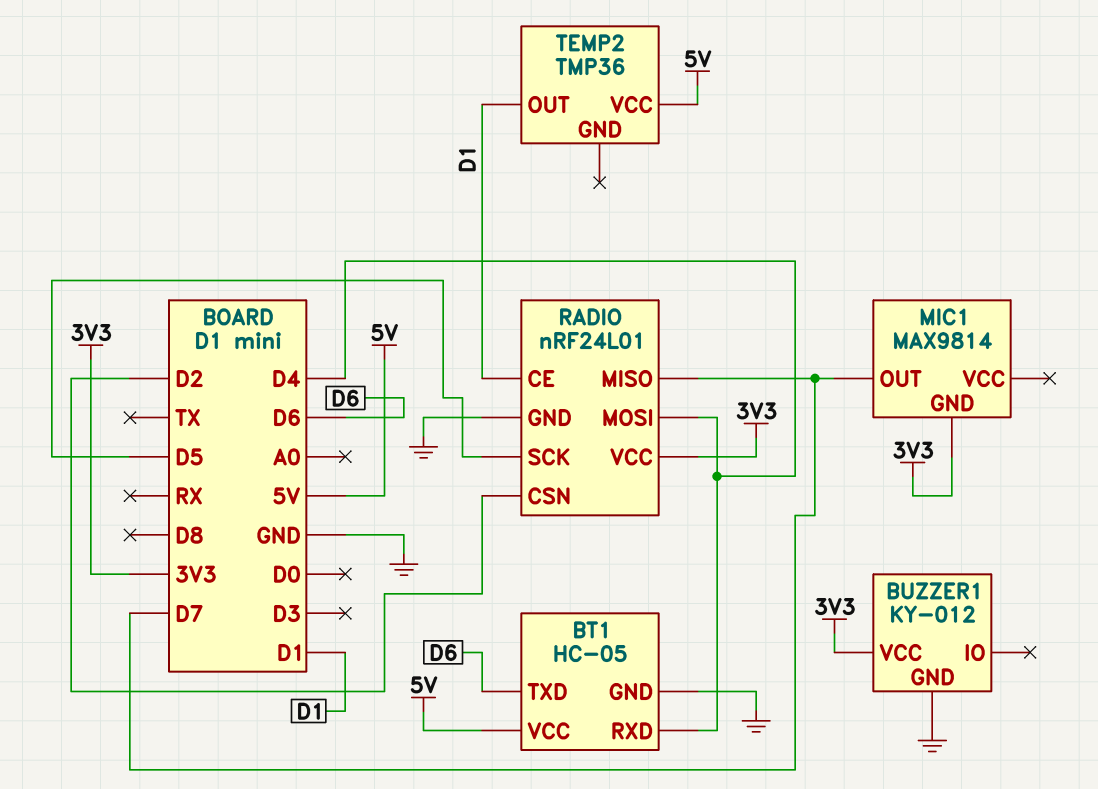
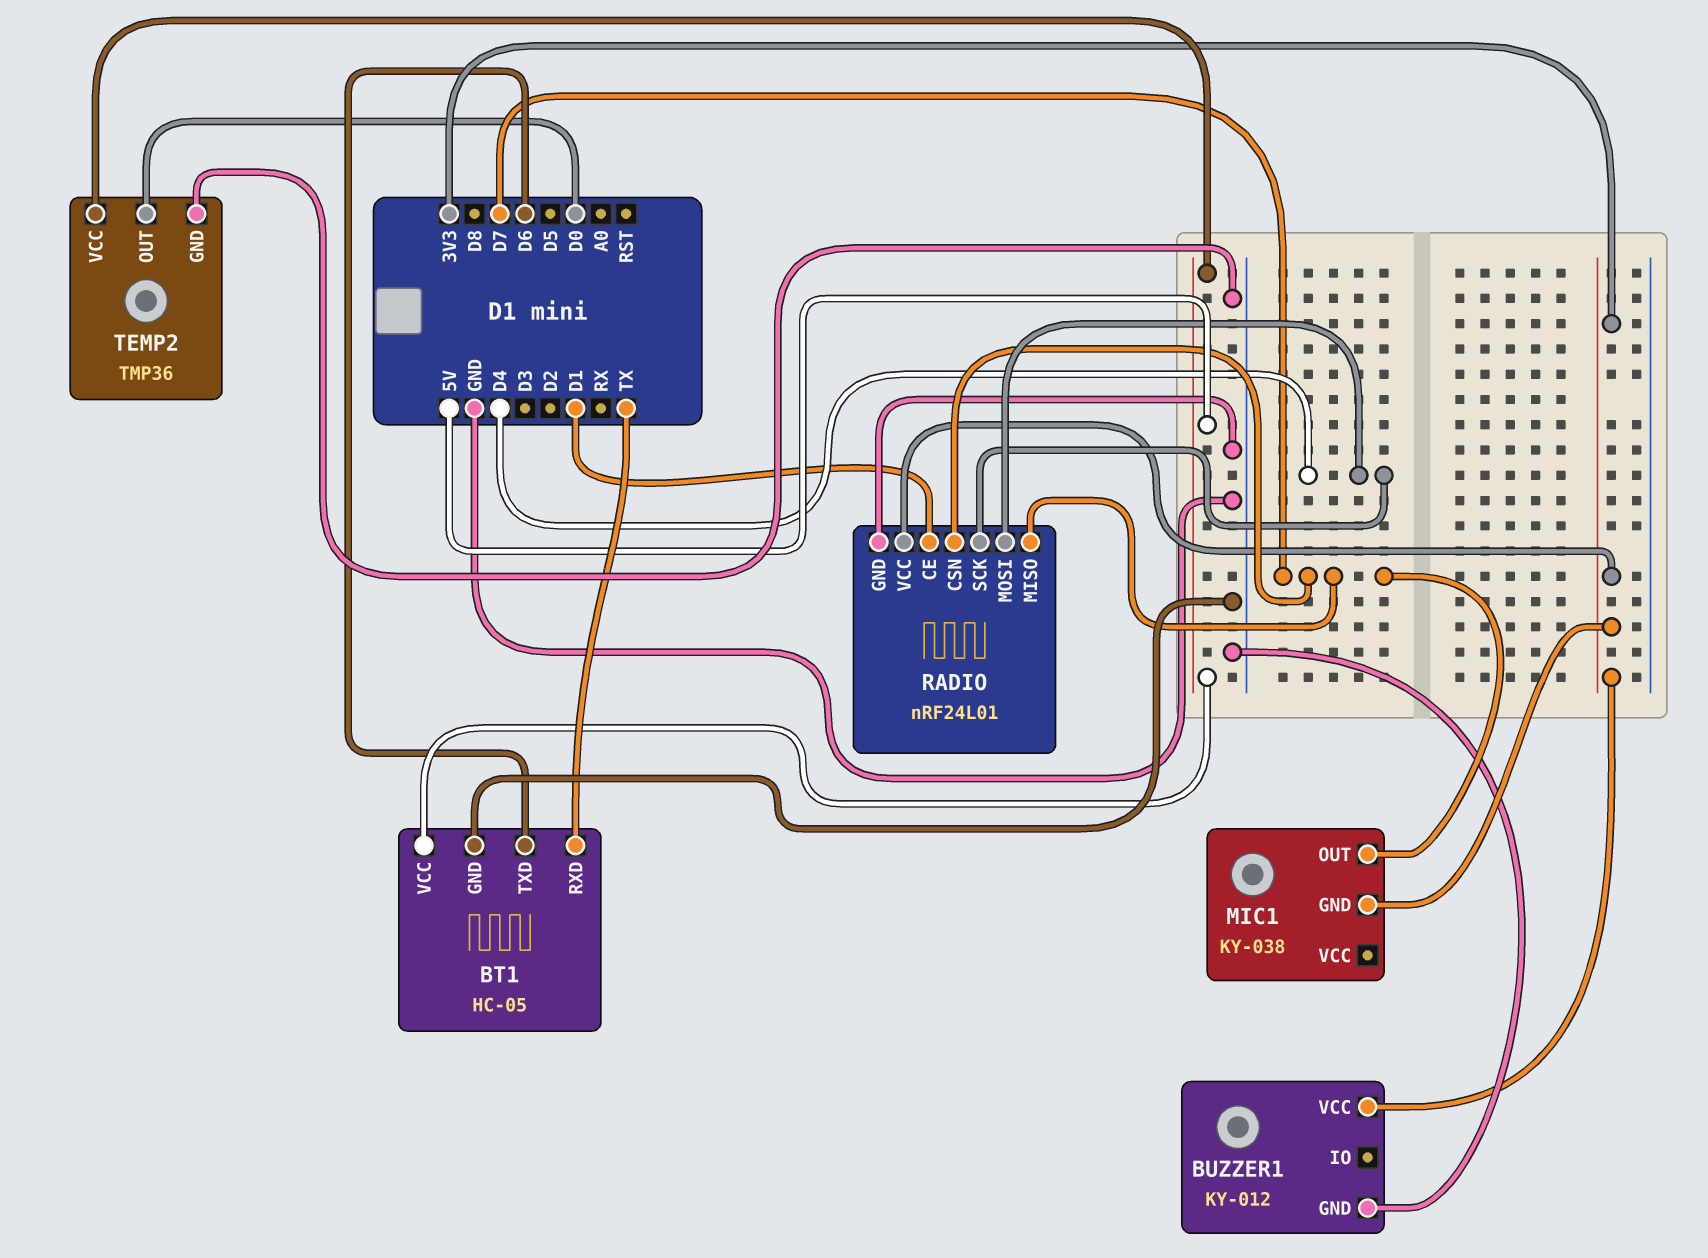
BT1 pin RXD: D4 -> TX
MIC1: MAX9814 -> KY-038
RADIO pin CSN: D2 -> D7
RADIO pin SCK: D5 -> D4
TEMP2 pin GND: none -> GND
TEMP2 pin OUT: D1 -> D0

